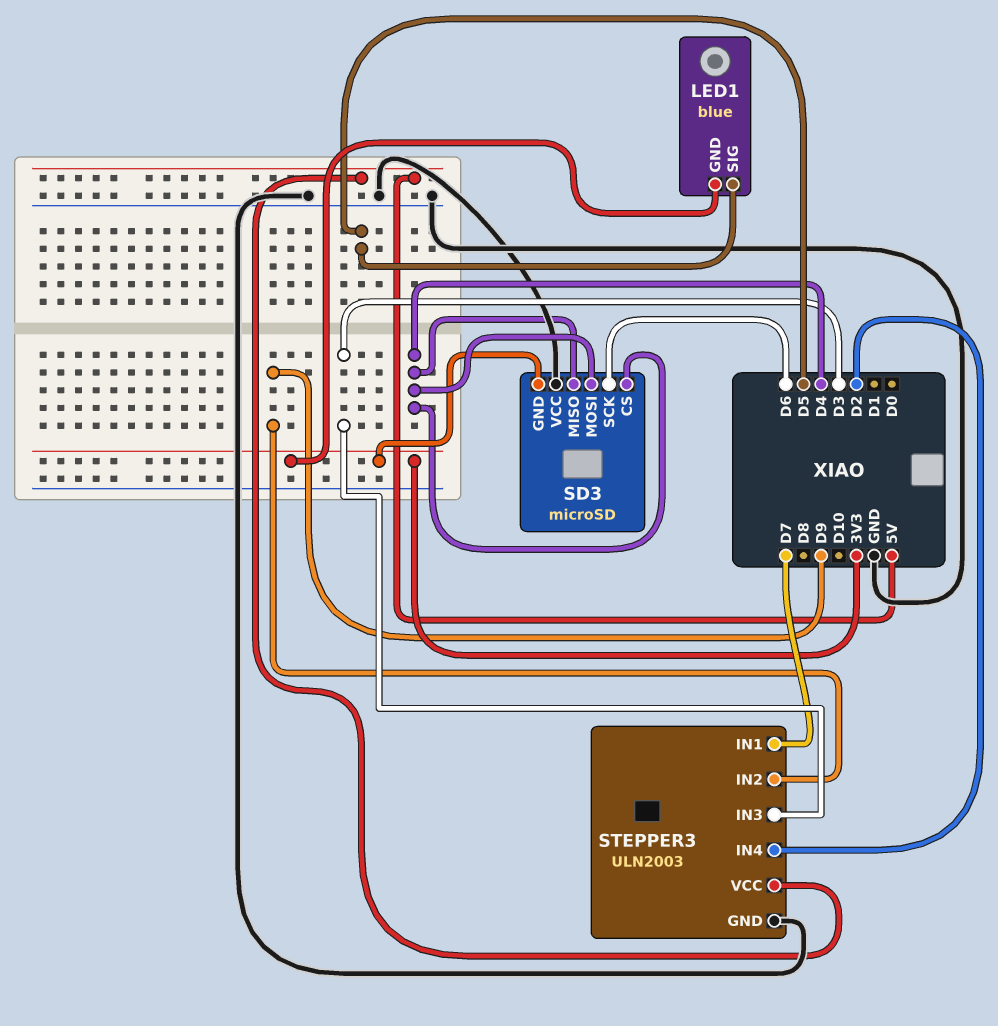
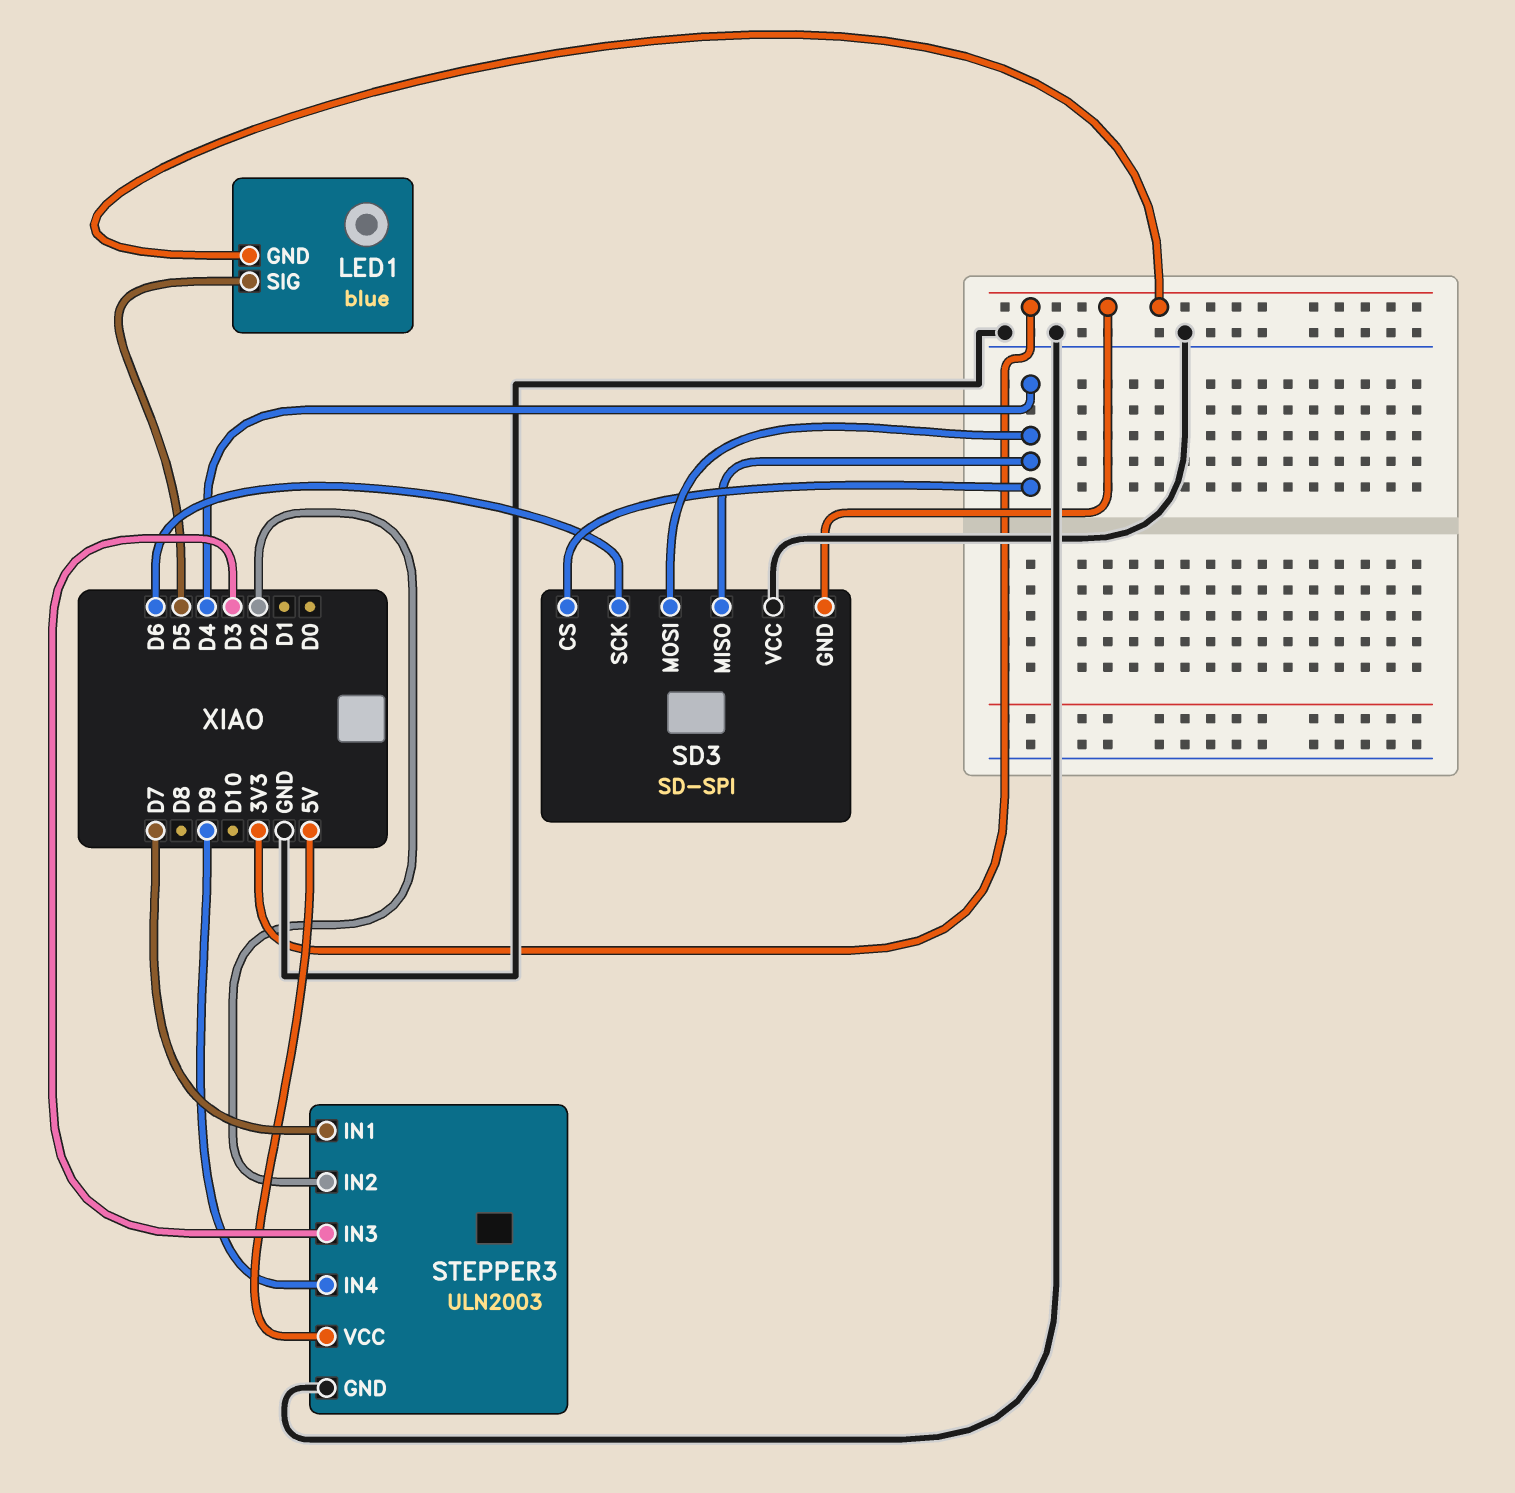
SD3: microSD -> SD-SPI
STEPPER3 pin IN2: D9 -> D2
STEPPER3 pin IN4: D2 -> D9

